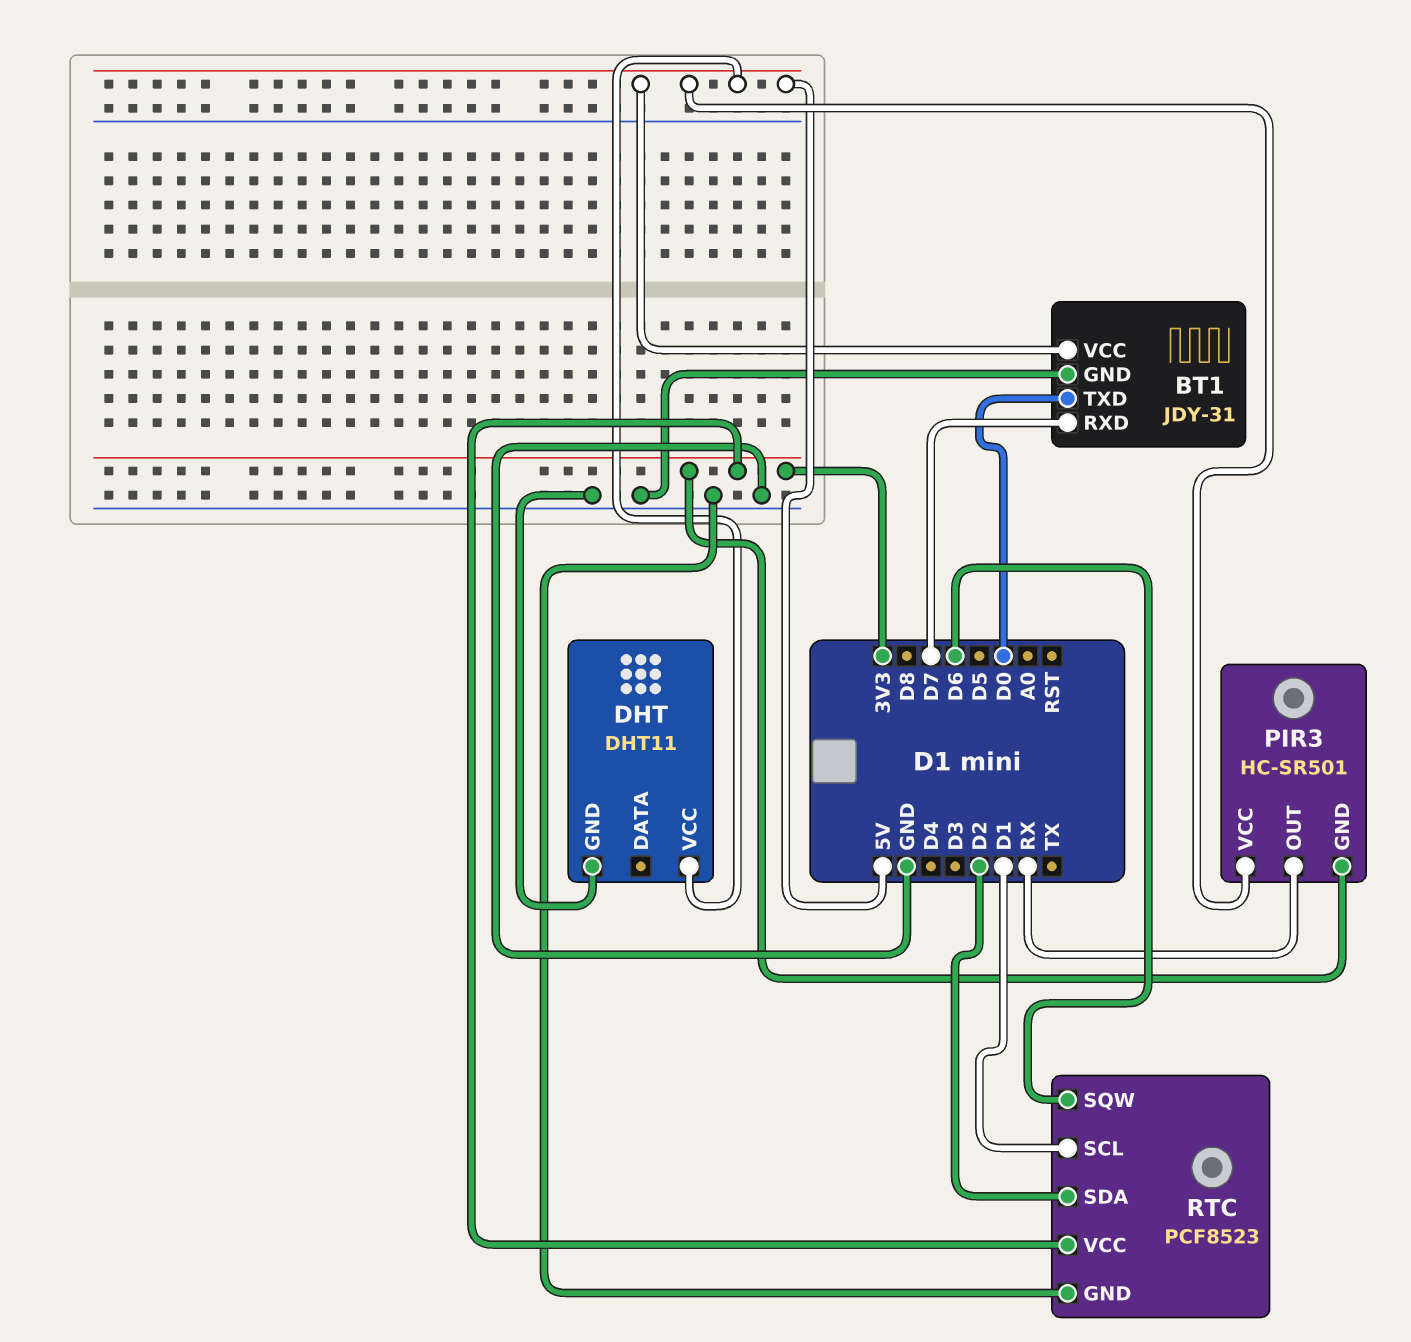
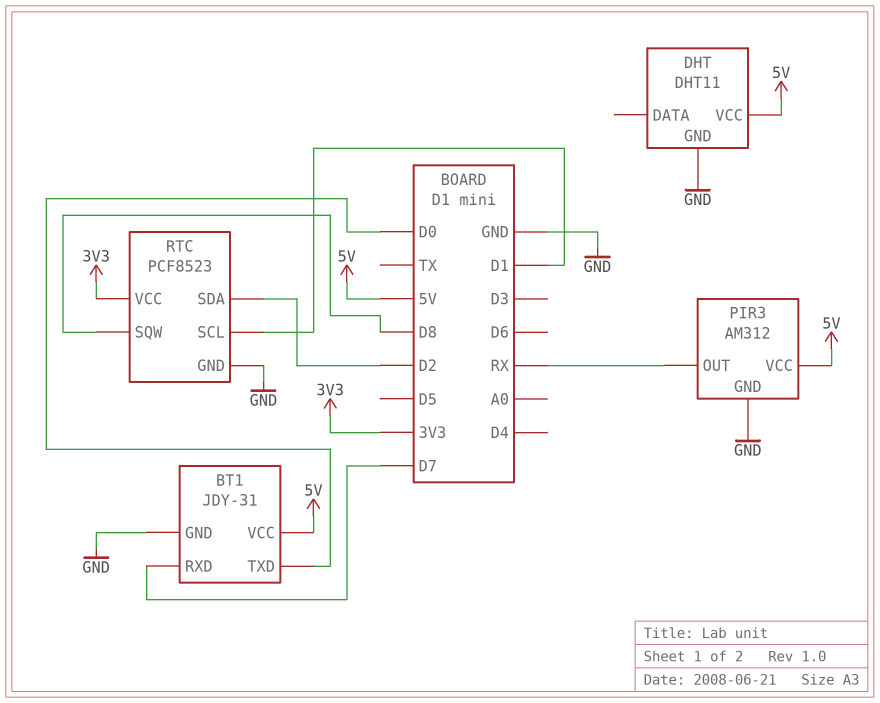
PIR3: HC-SR501 -> AM312
PIR3 pin GND: 3V3 -> GND
RTC pin SQW: D6 -> D8

